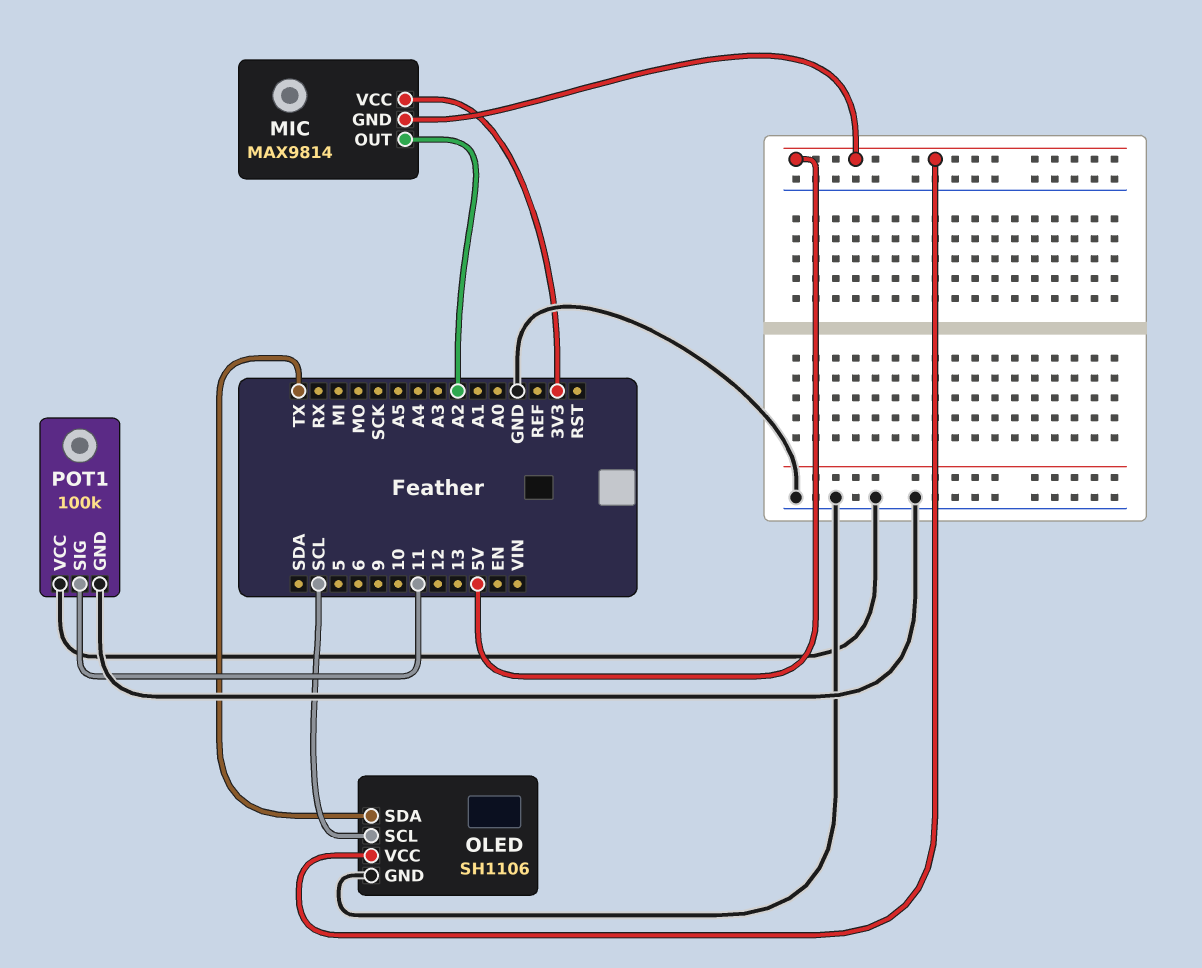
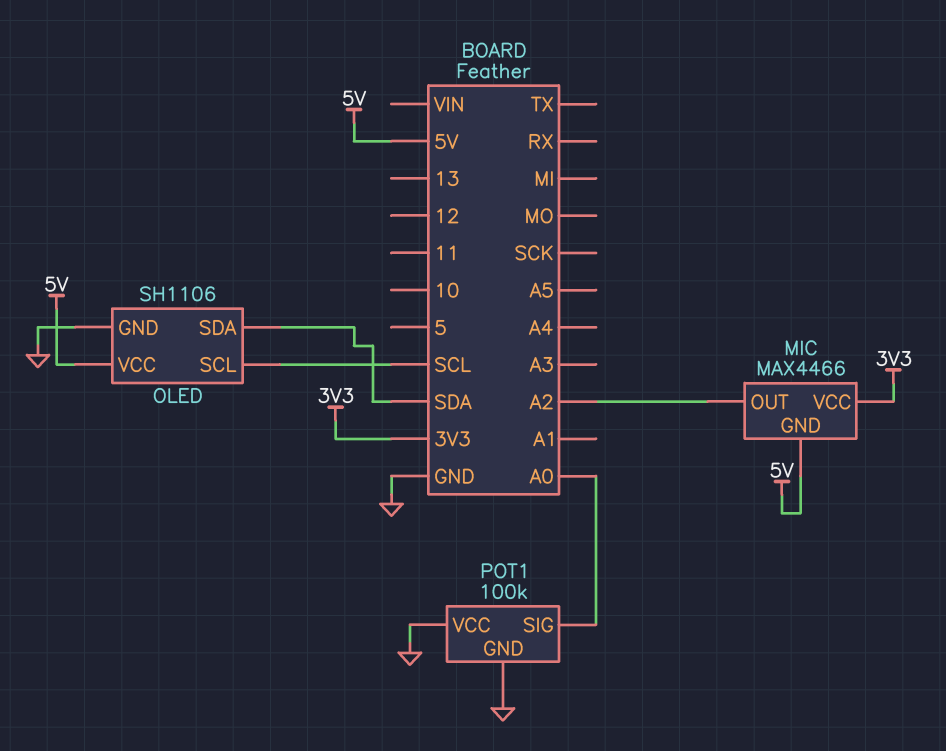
MIC: MAX9814 -> MAX4466
OLED pin SDA: TX -> SDA
POT1 pin SIG: 11 -> A0

